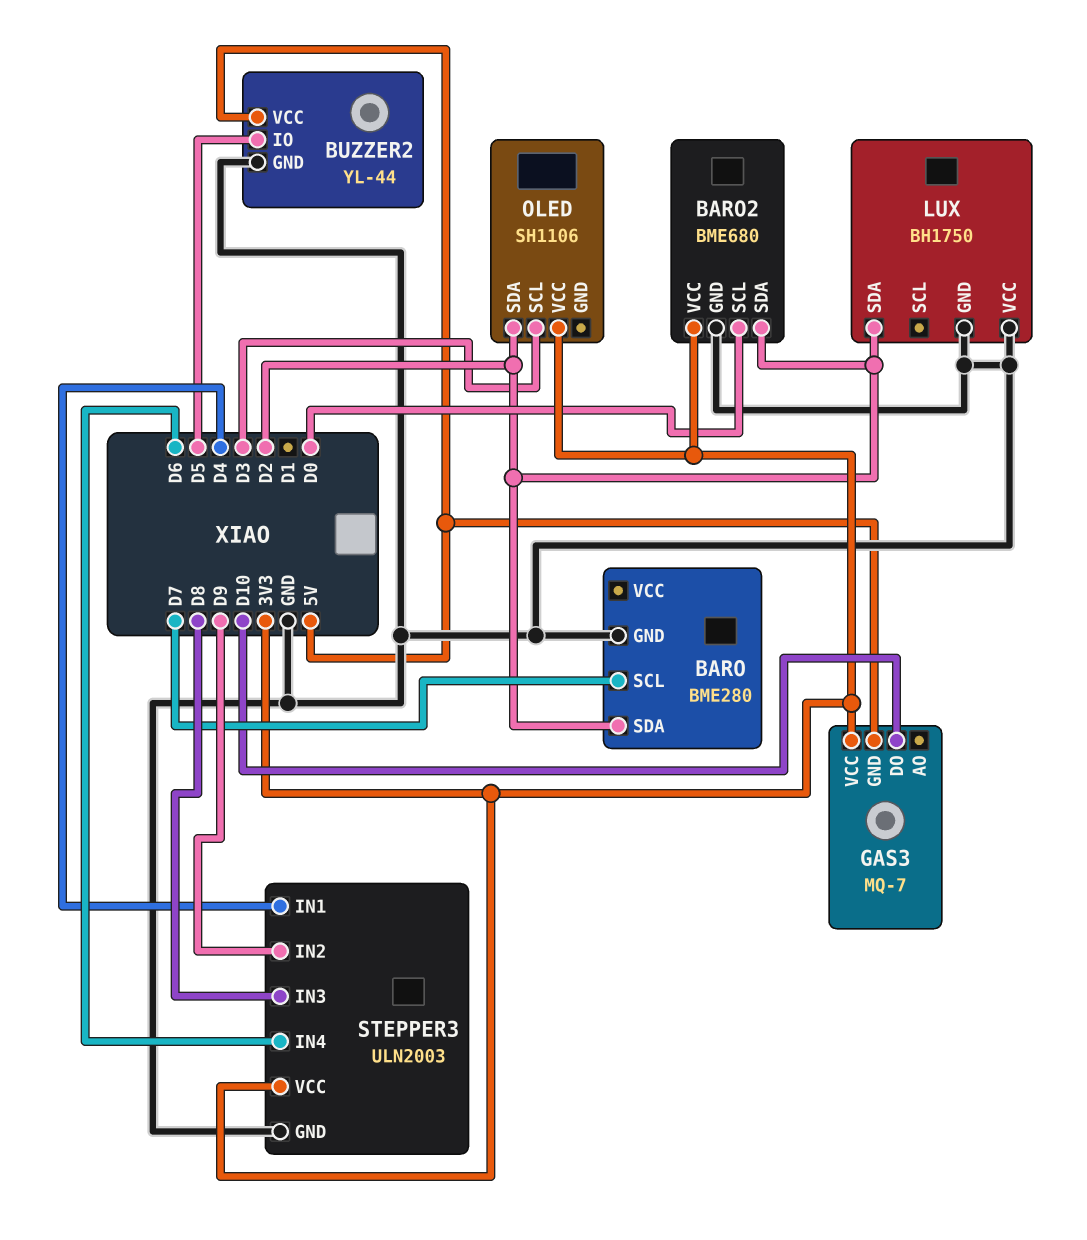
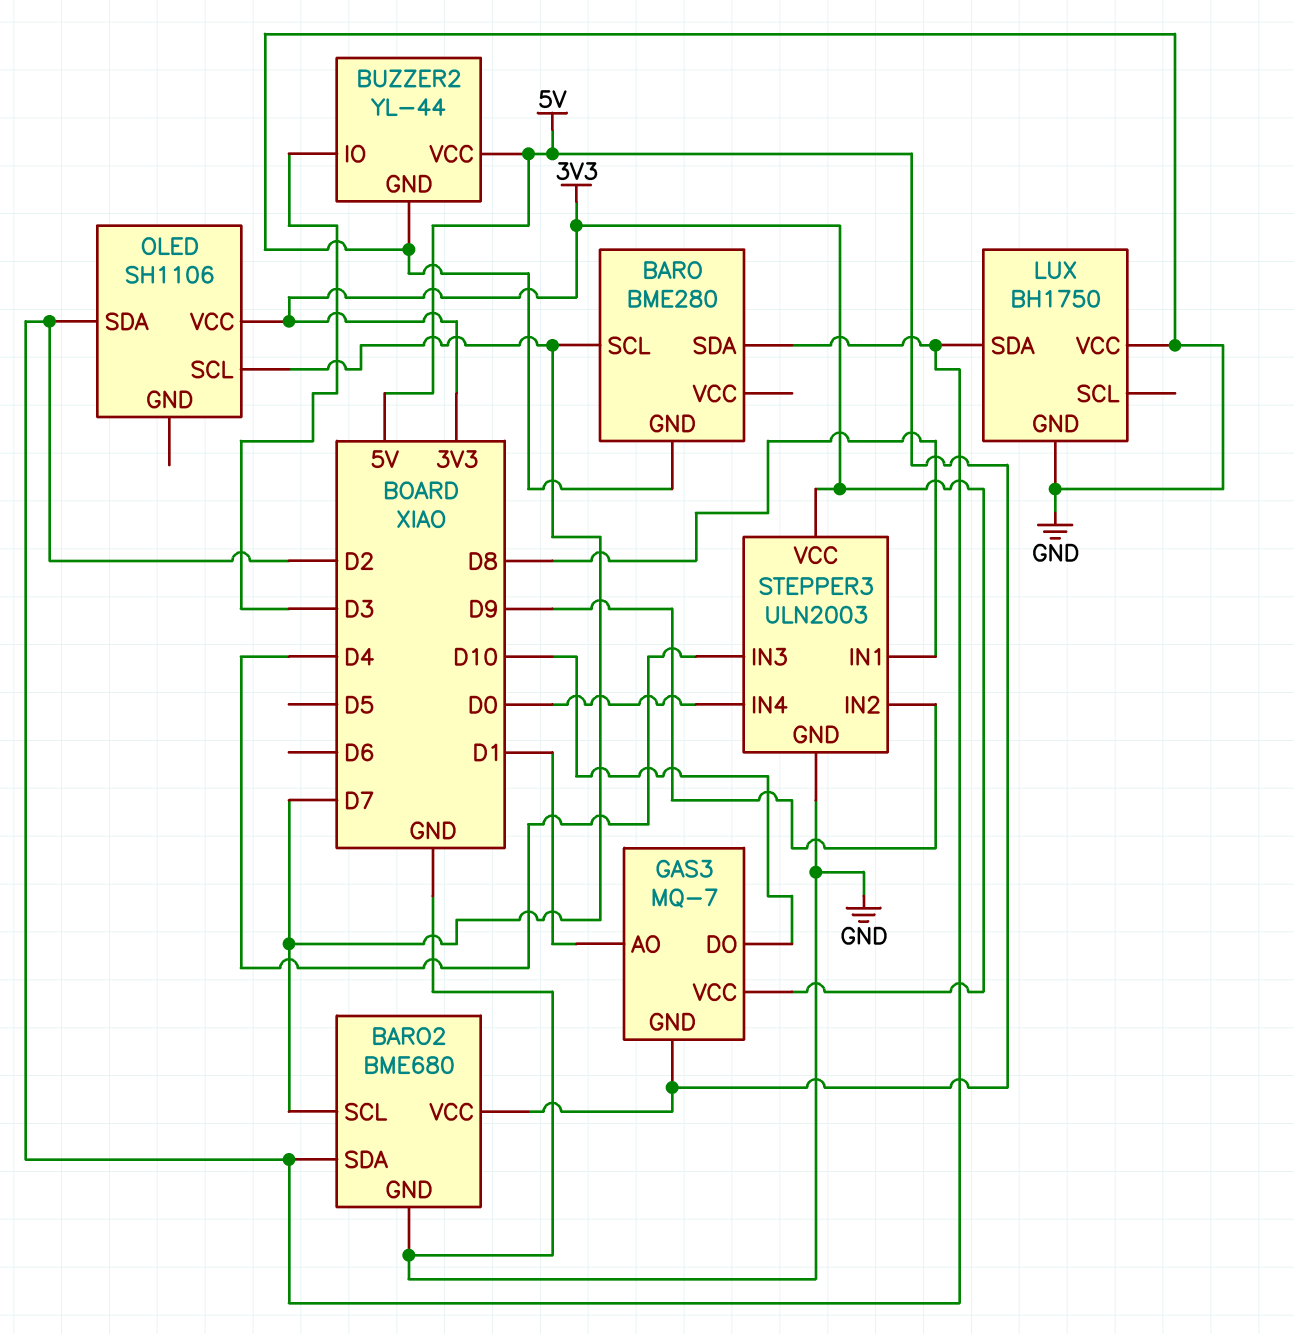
BARO2 pin SCL: D0 -> D7
BARO2 pin VCC: 3V3 -> 5V
BUZZER2 pin IO: D5 -> D3
GAS3 pin AO: none -> D1
OLED pin SCL: D3 -> D7
STEPPER3 pin IN1: D4 -> D8
STEPPER3 pin IN3: D8 -> D4
STEPPER3 pin IN4: D6 -> D0

